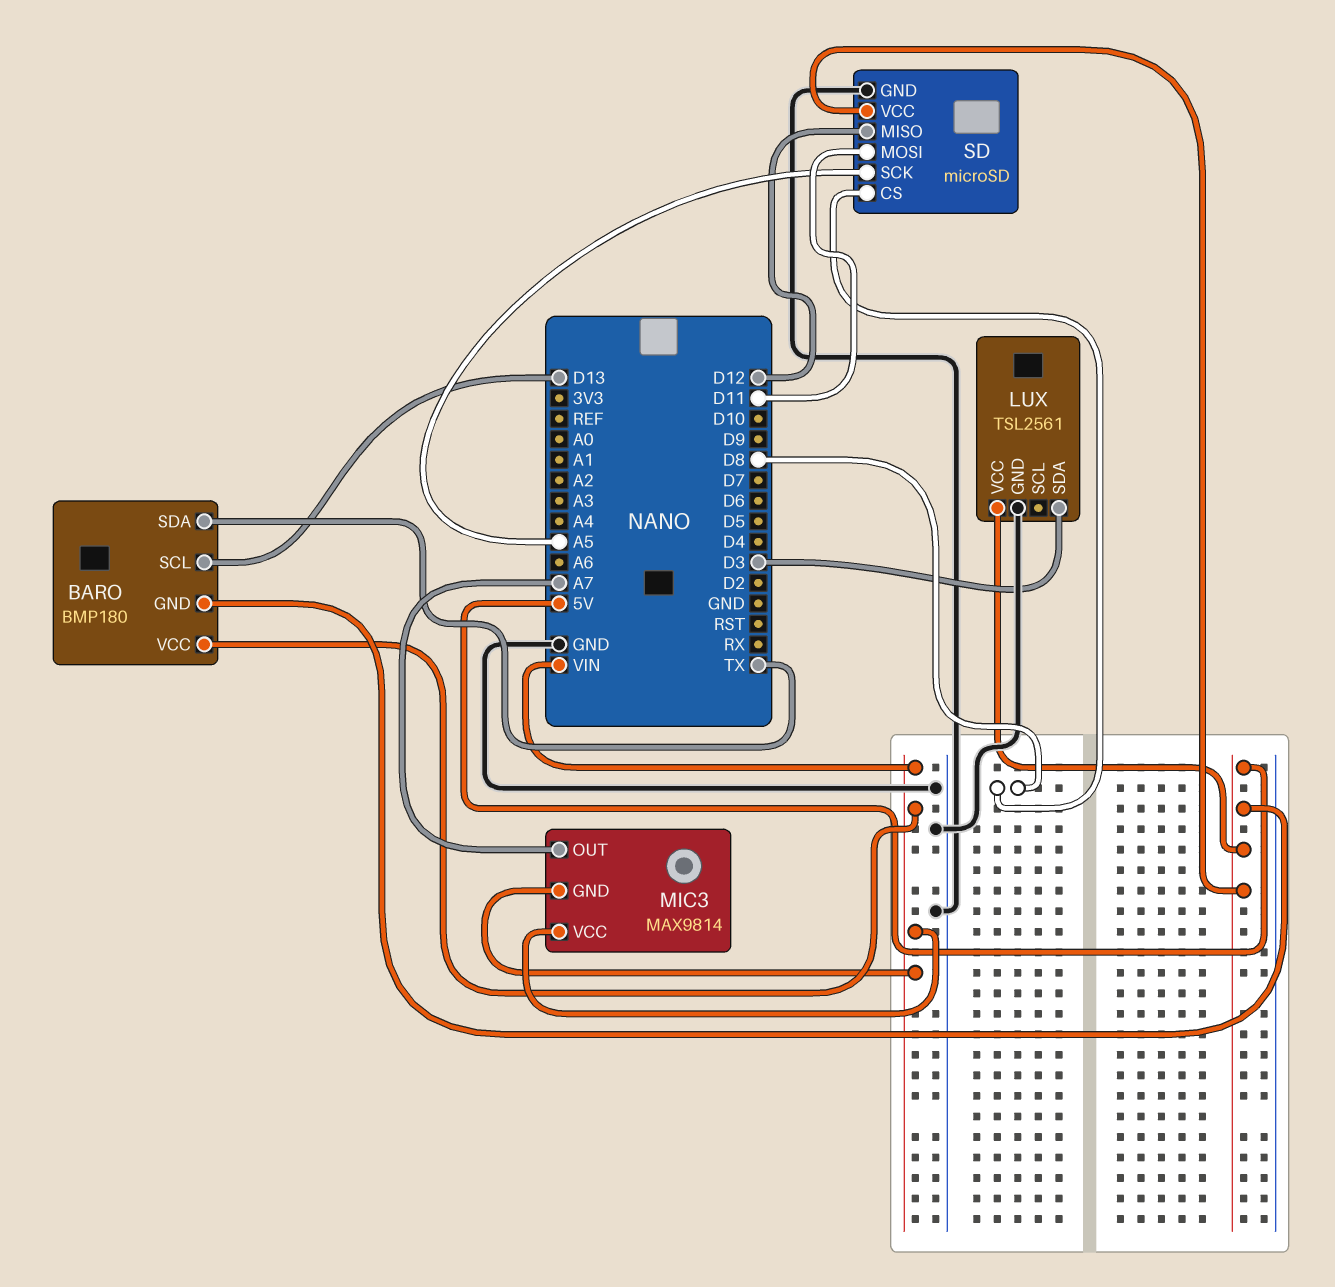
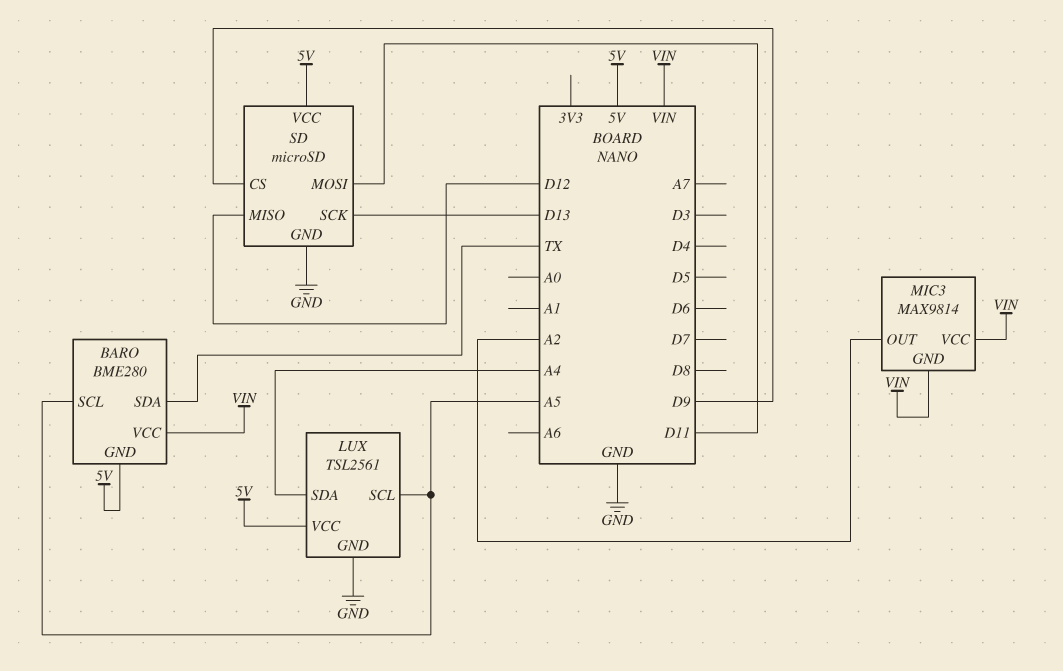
BARO: BMP180 -> BME280
BARO pin SCL: D13 -> A5
LUX pin SCL: none -> A5
LUX pin SDA: D3 -> A4
MIC3 pin OUT: A7 -> A2
SD pin CS: D8 -> D9
SD pin SCK: A5 -> D13

